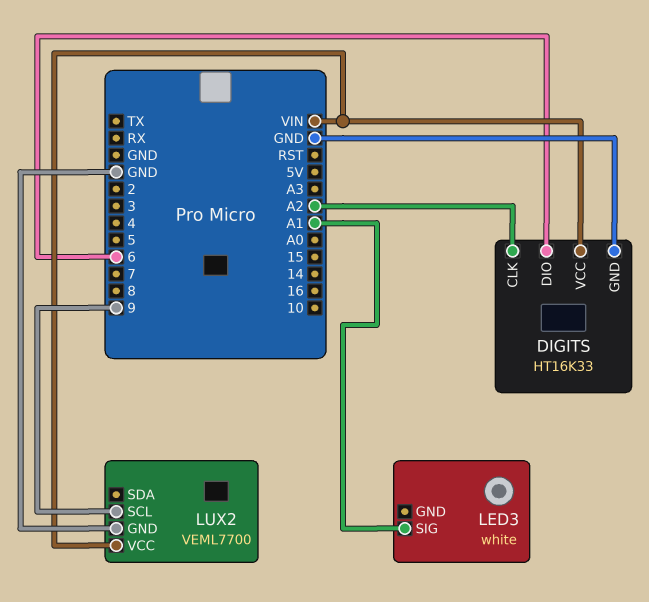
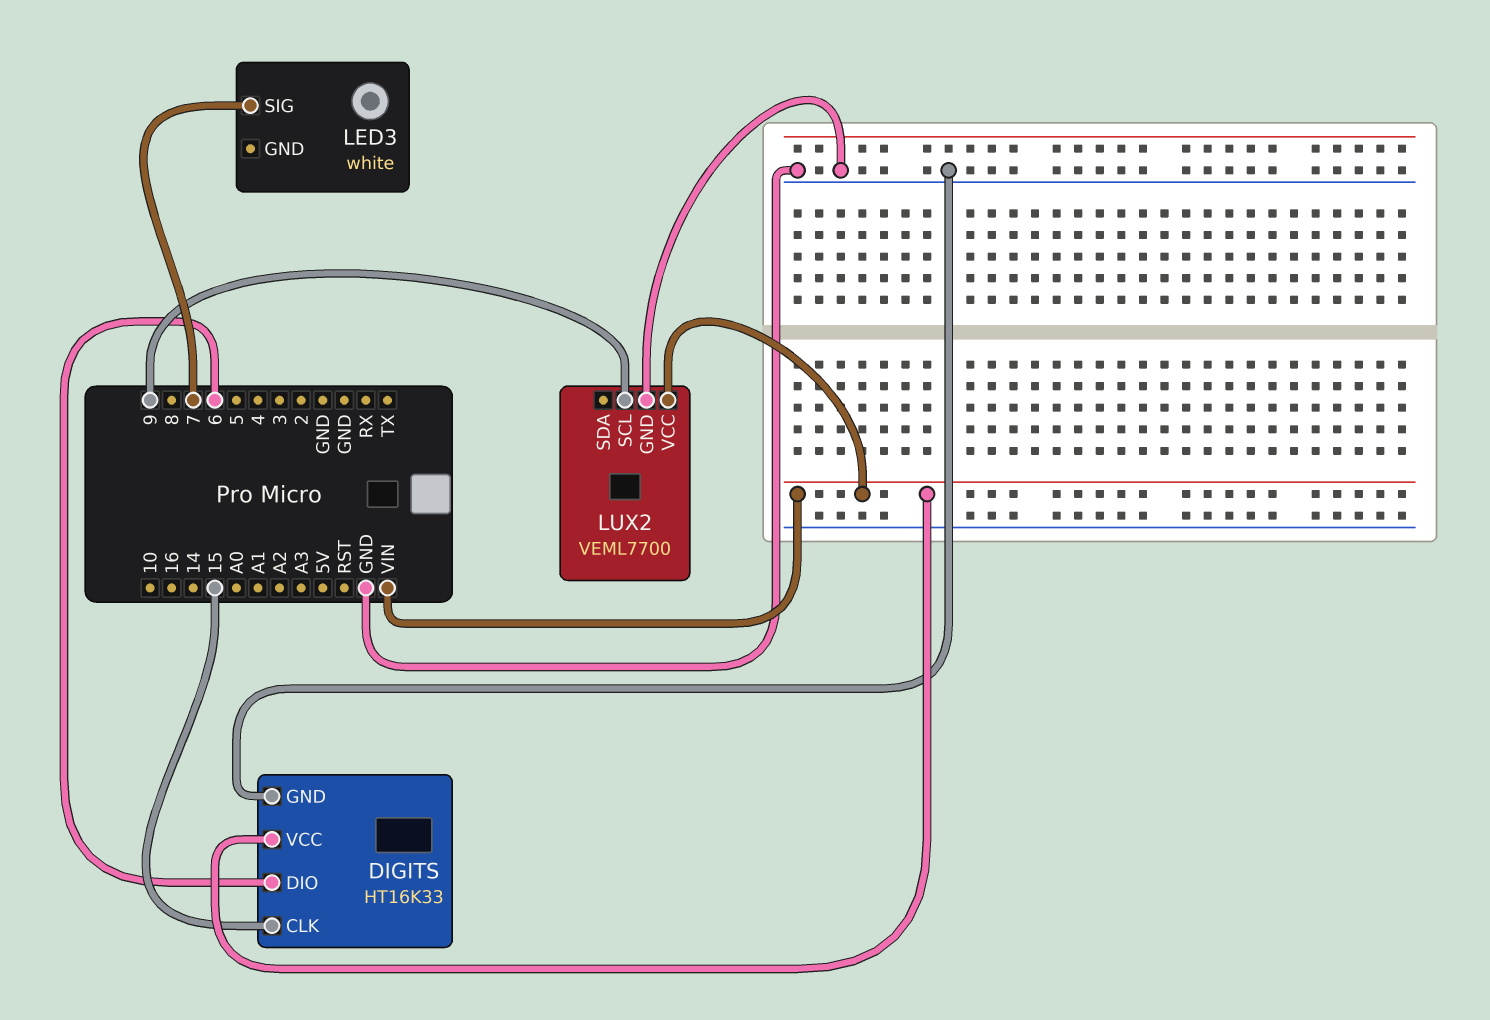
DIGITS pin CLK: A2 -> 15
LED3 pin SIG: A1 -> 7

